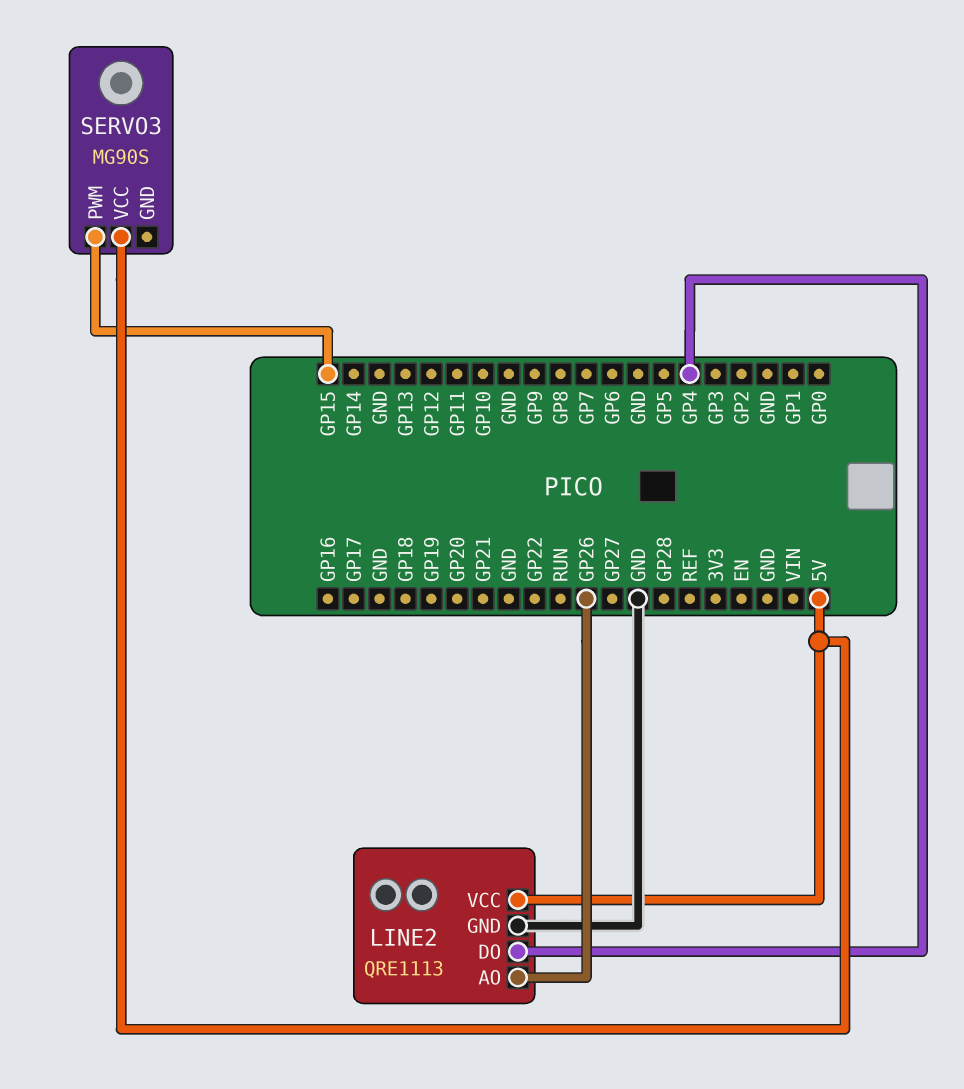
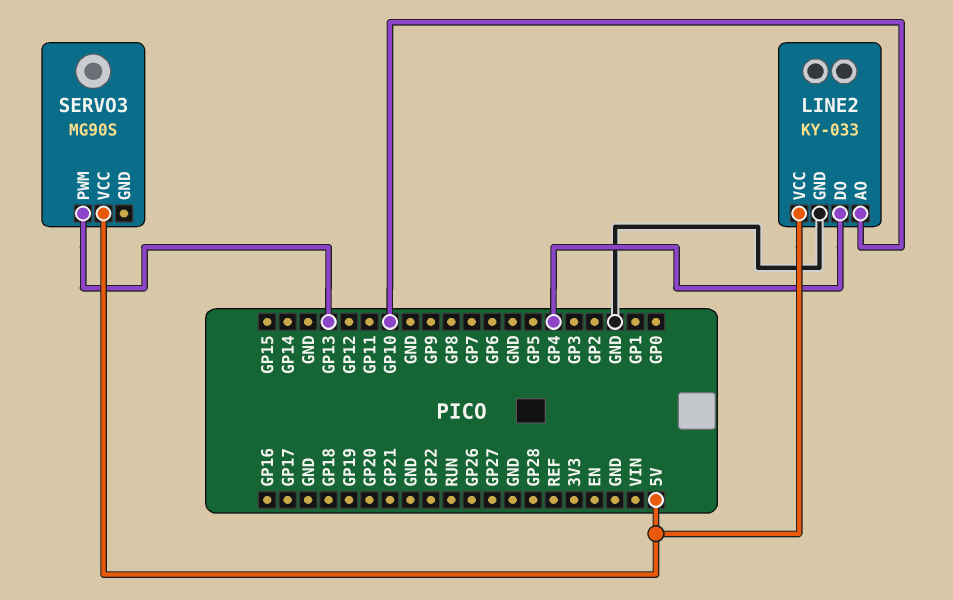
LINE2: QRE1113 -> KY-033
LINE2 pin AO: GP26 -> GP10
SERVO3 pin PWM: GP15 -> GP13

